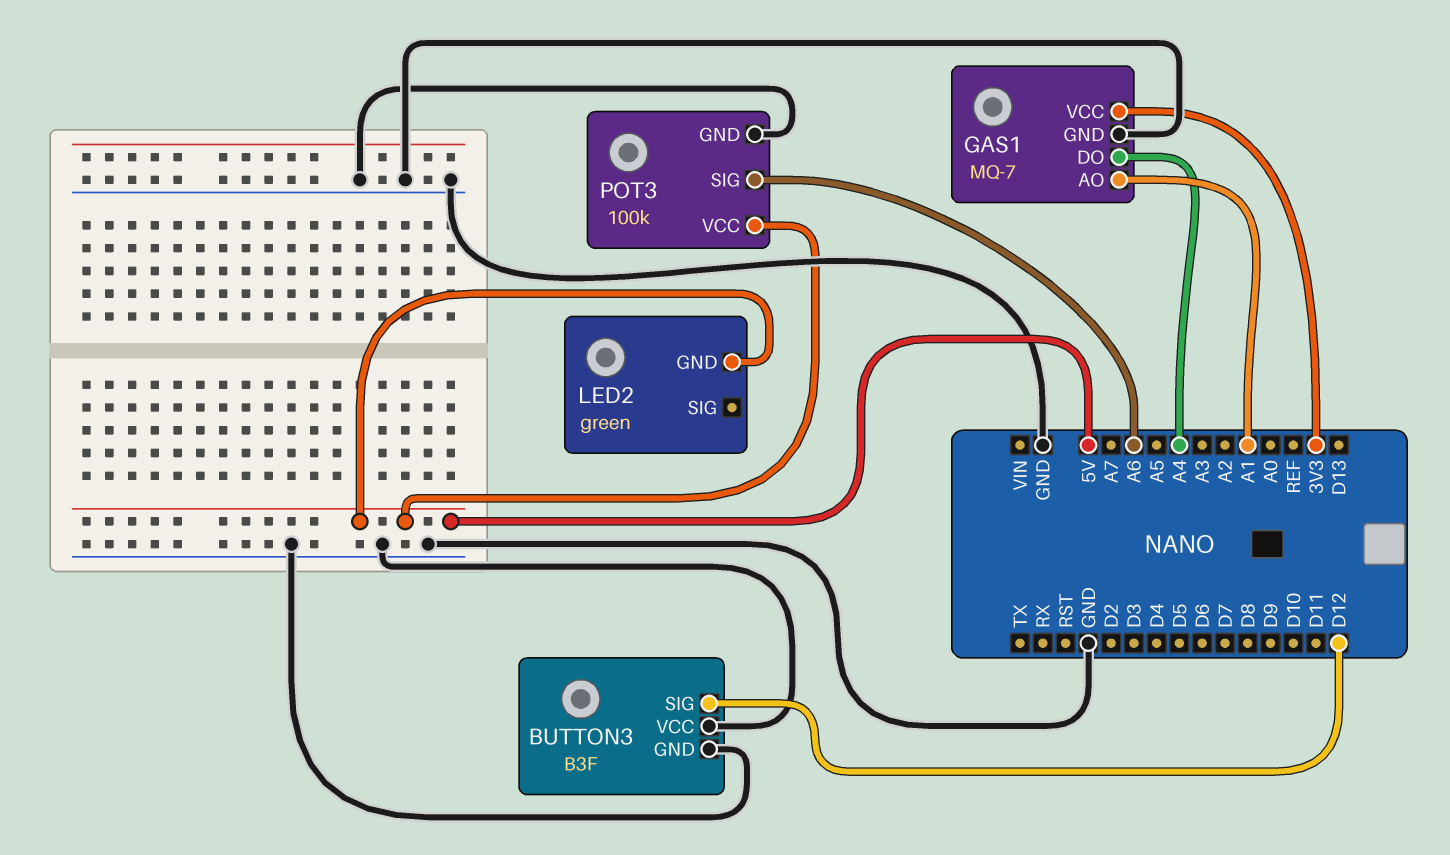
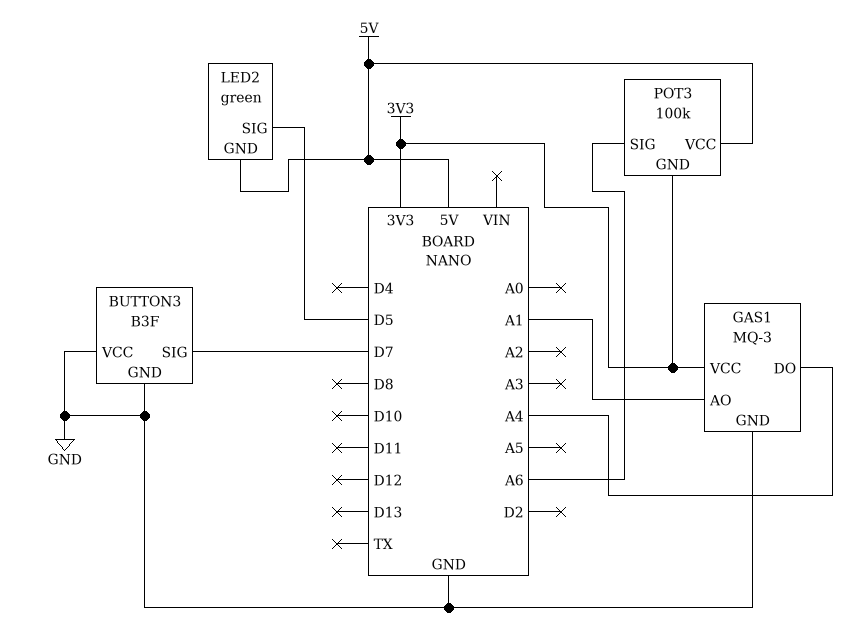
BUTTON3 pin SIG: D12 -> D7
GAS1: MQ-7 -> MQ-3
LED2 pin SIG: none -> D5
POT3 pin GND: GND -> 3V3

